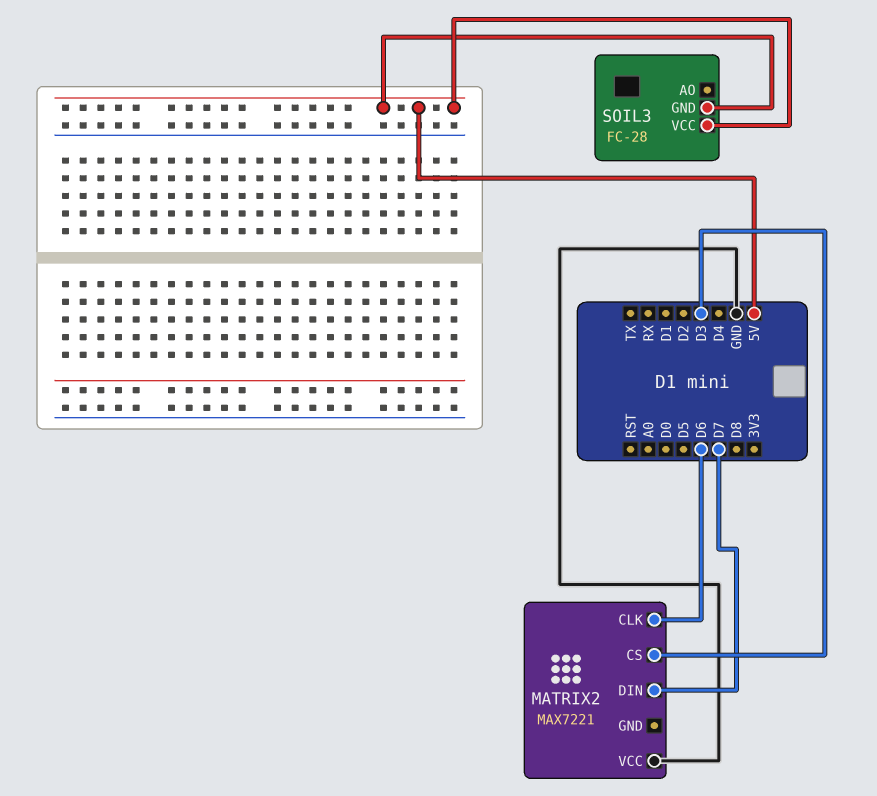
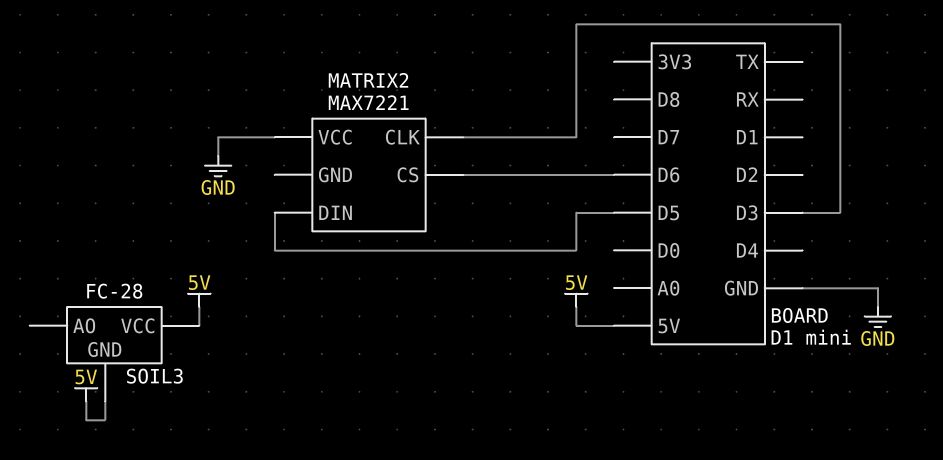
MATRIX2 pin CLK: D6 -> D3
MATRIX2 pin CS: D3 -> D6
MATRIX2 pin DIN: D7 -> D5

